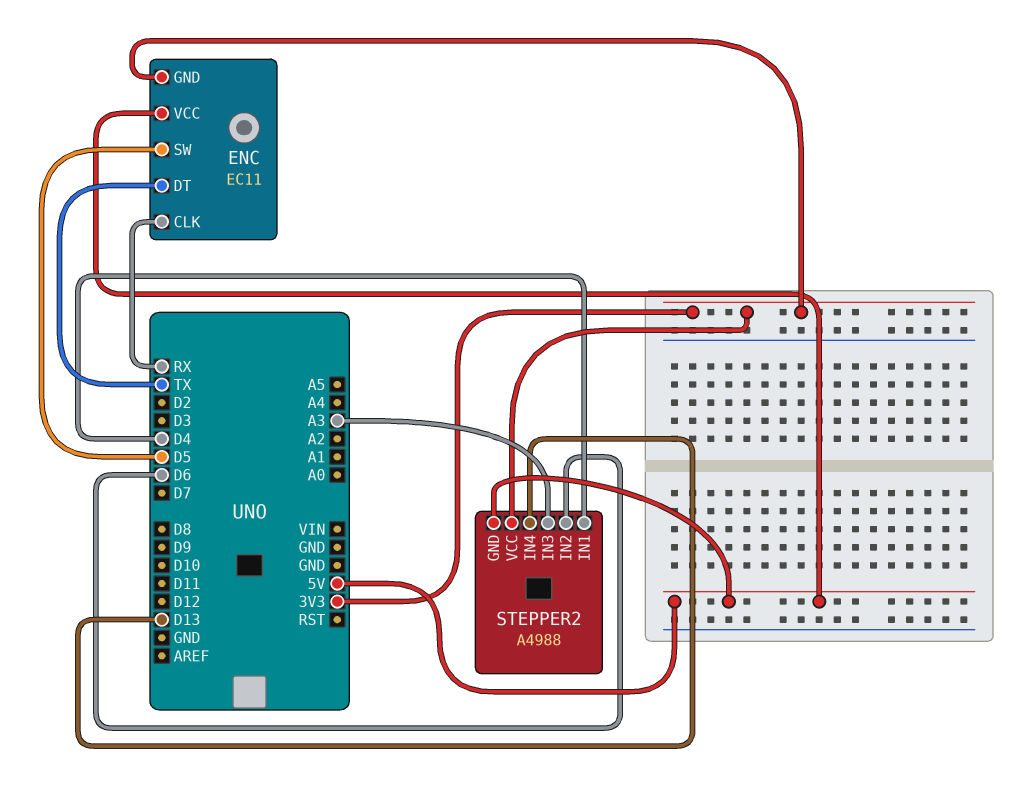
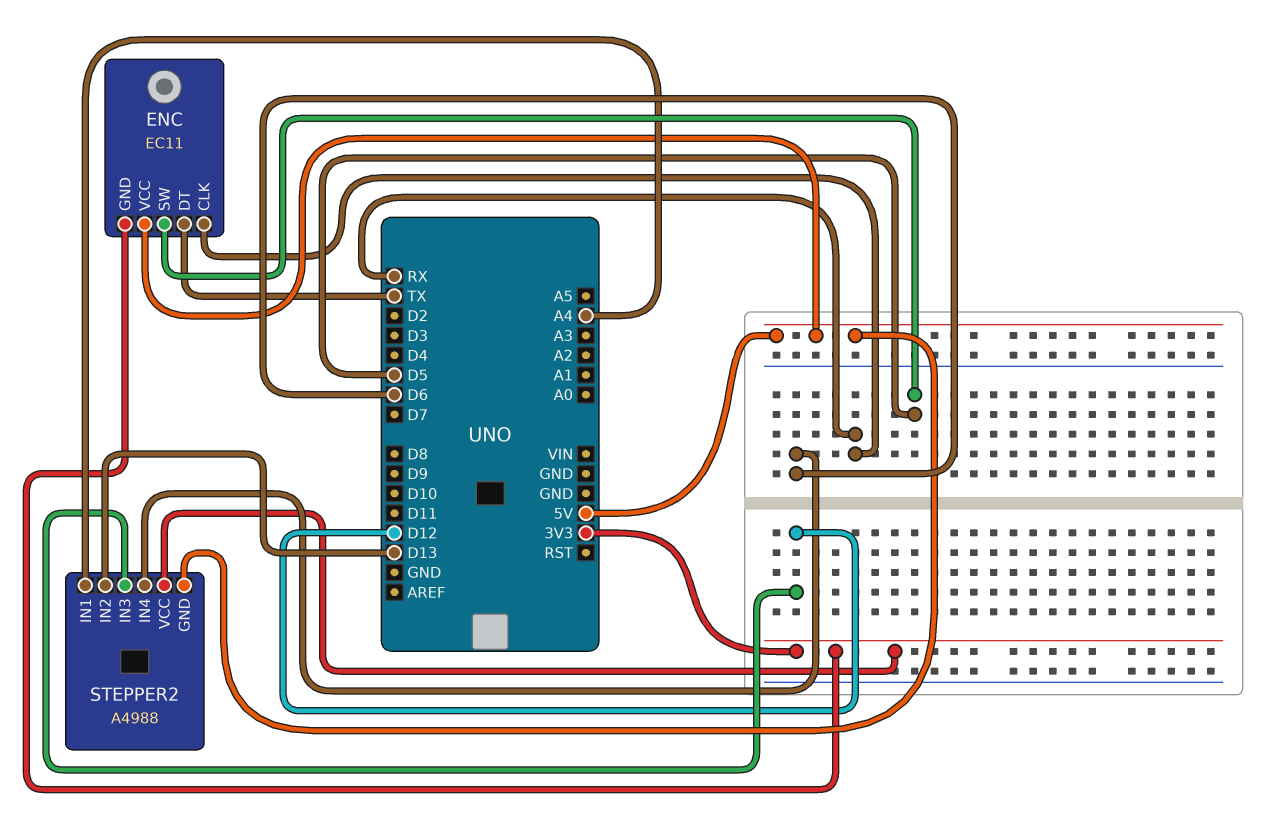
STEPPER2 pin IN1: D4 -> A4
STEPPER2 pin IN2: D6 -> D13
STEPPER2 pin IN3: A3 -> D12
STEPPER2 pin IN4: D13 -> D6

